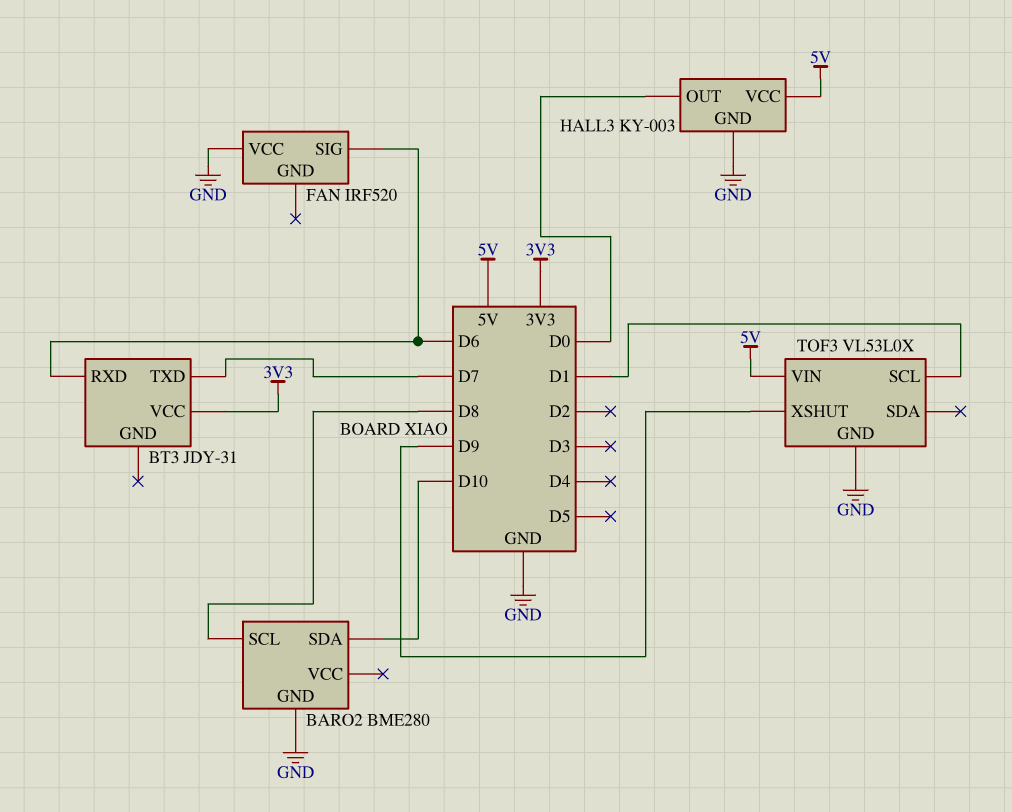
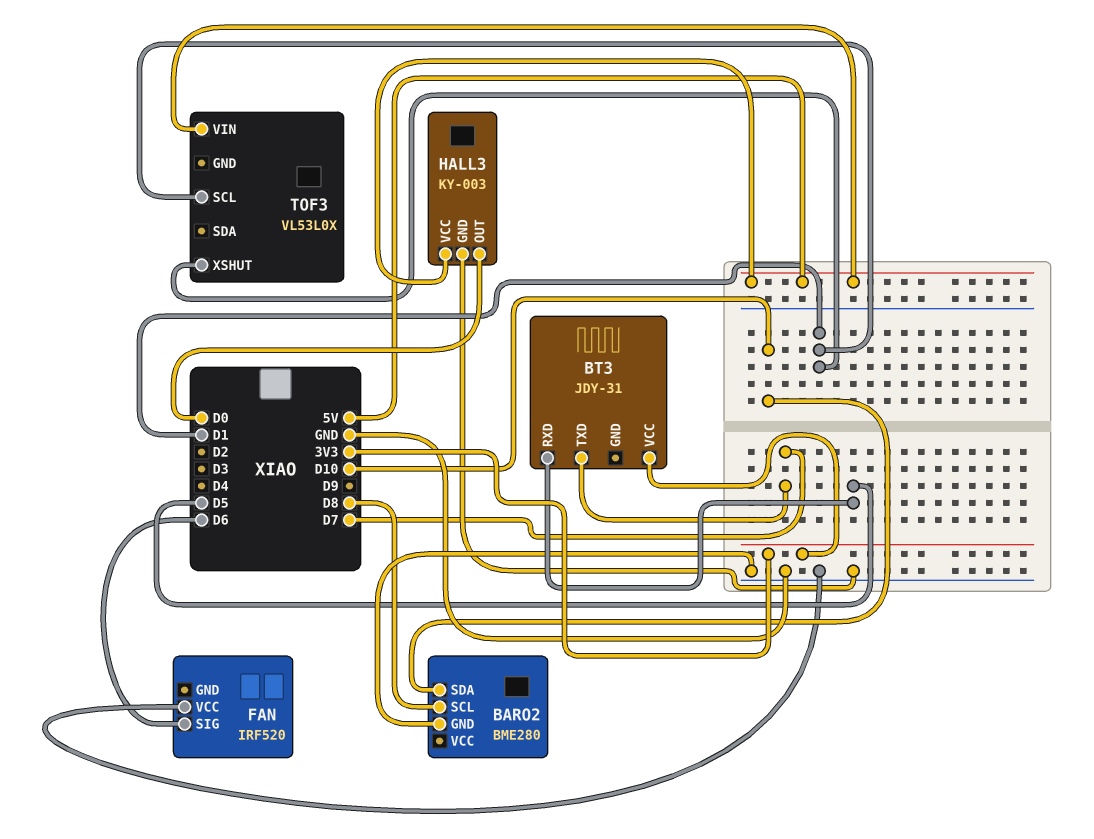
BT3 pin RXD: D6 -> D5
TOF3 pin GND: GND -> none
TOF3 pin XSHUT: D9 -> D1

